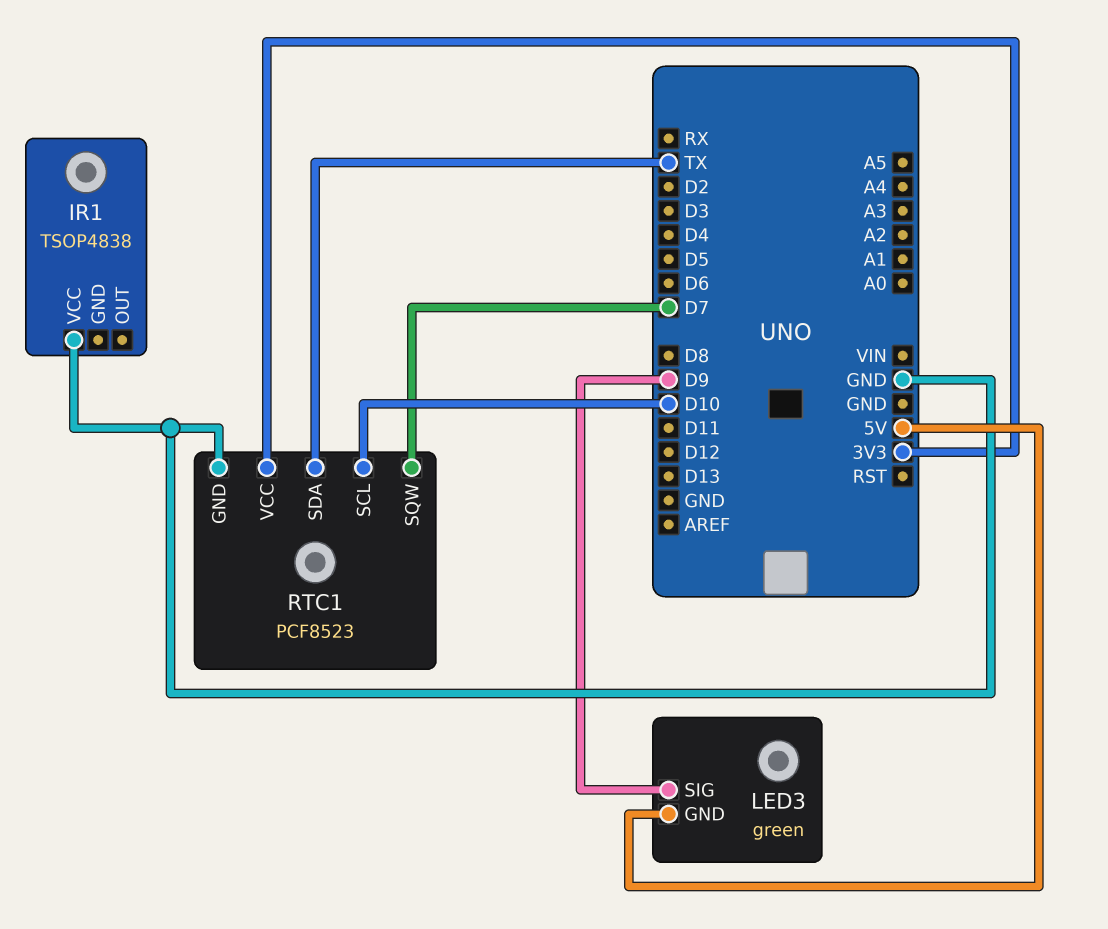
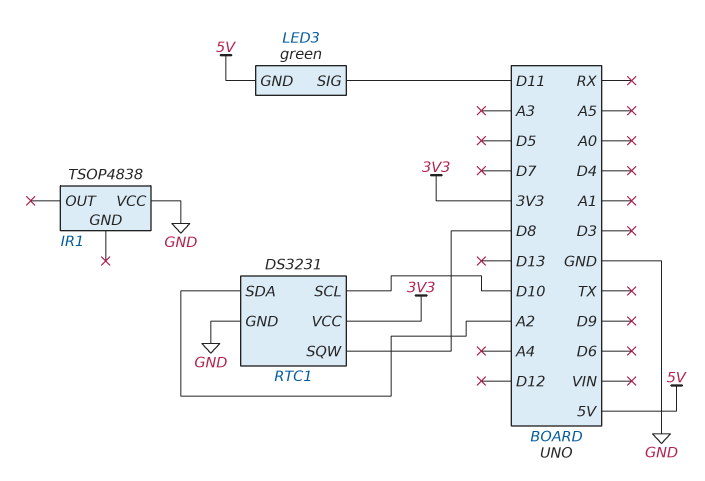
LED3 pin SIG: D9 -> D11
RTC1: PCF8523 -> DS3231
RTC1 pin SDA: TX -> A2
RTC1 pin SQW: D7 -> D8

